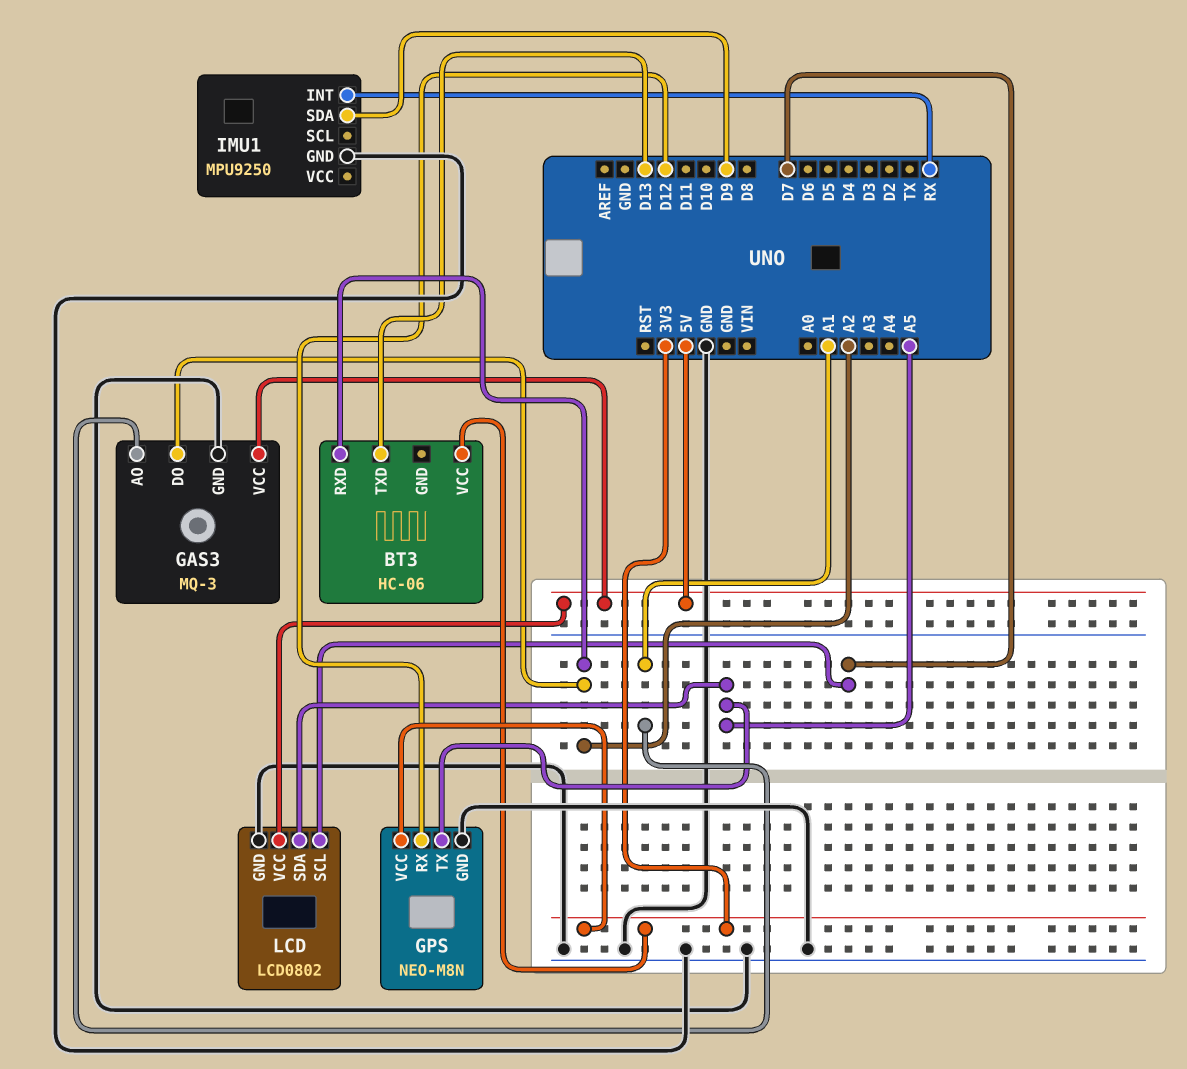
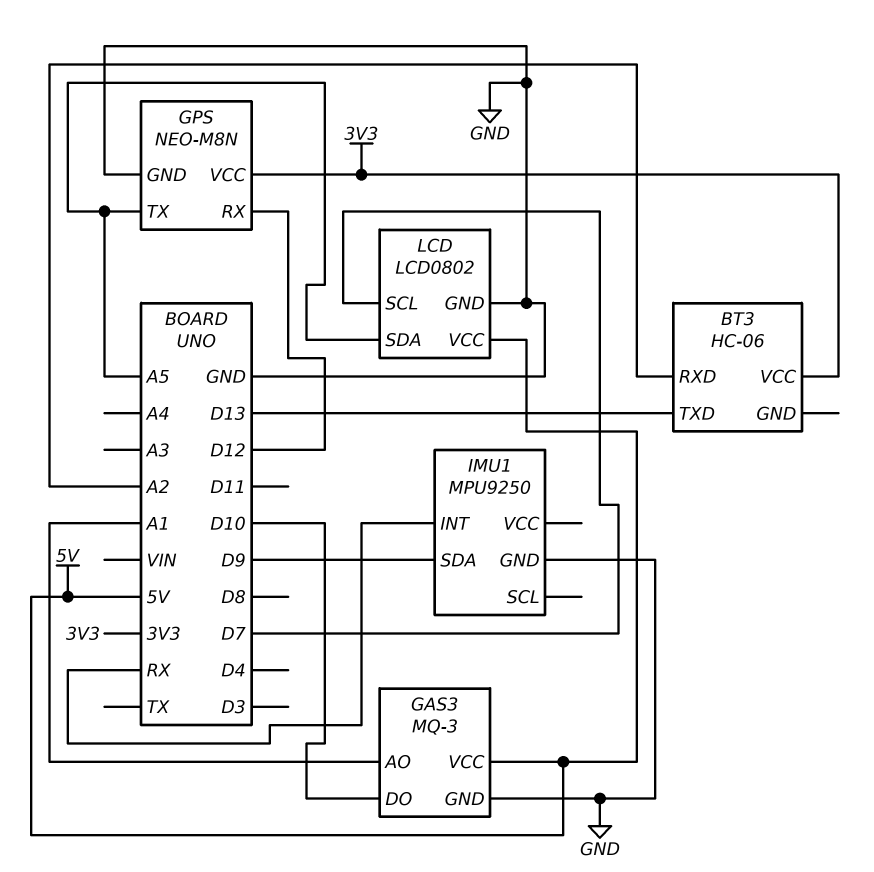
GAS3 pin DO: A2 -> D10

